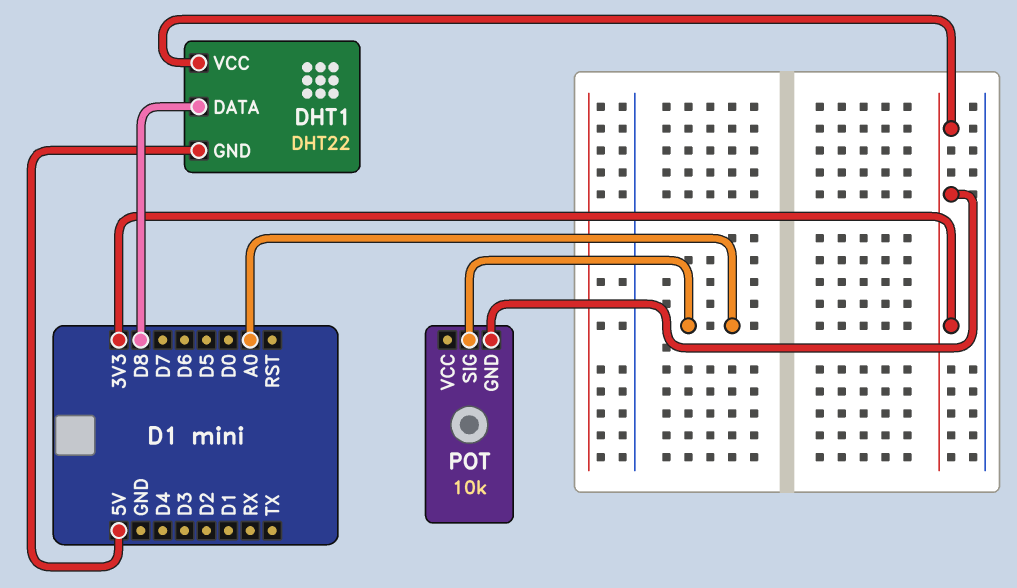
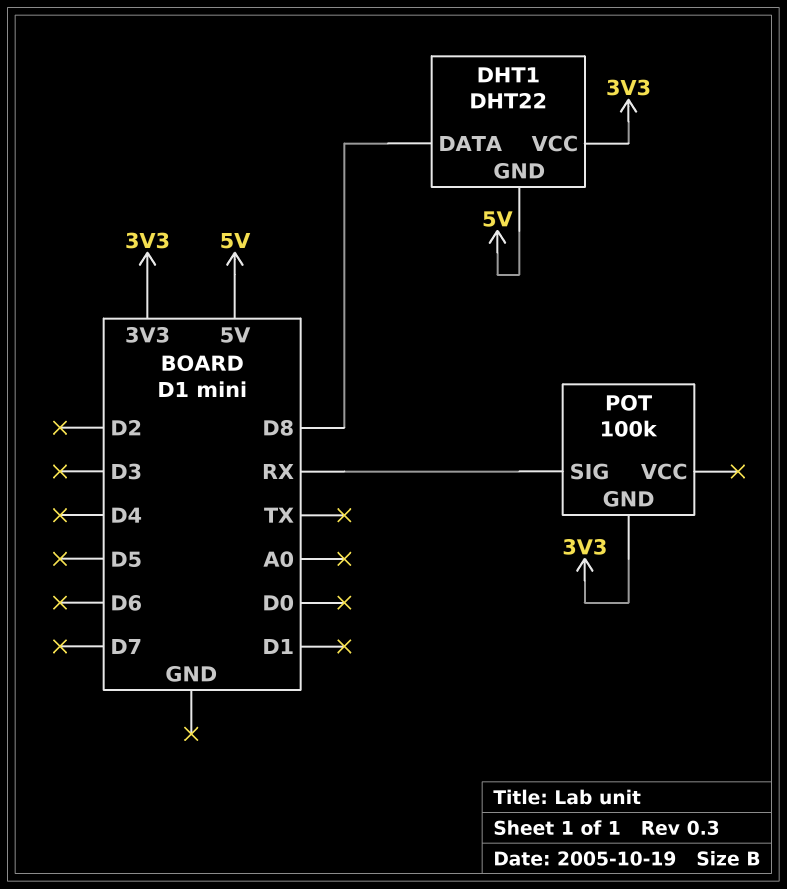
POT: 10k -> 100k
POT pin SIG: A0 -> RX

